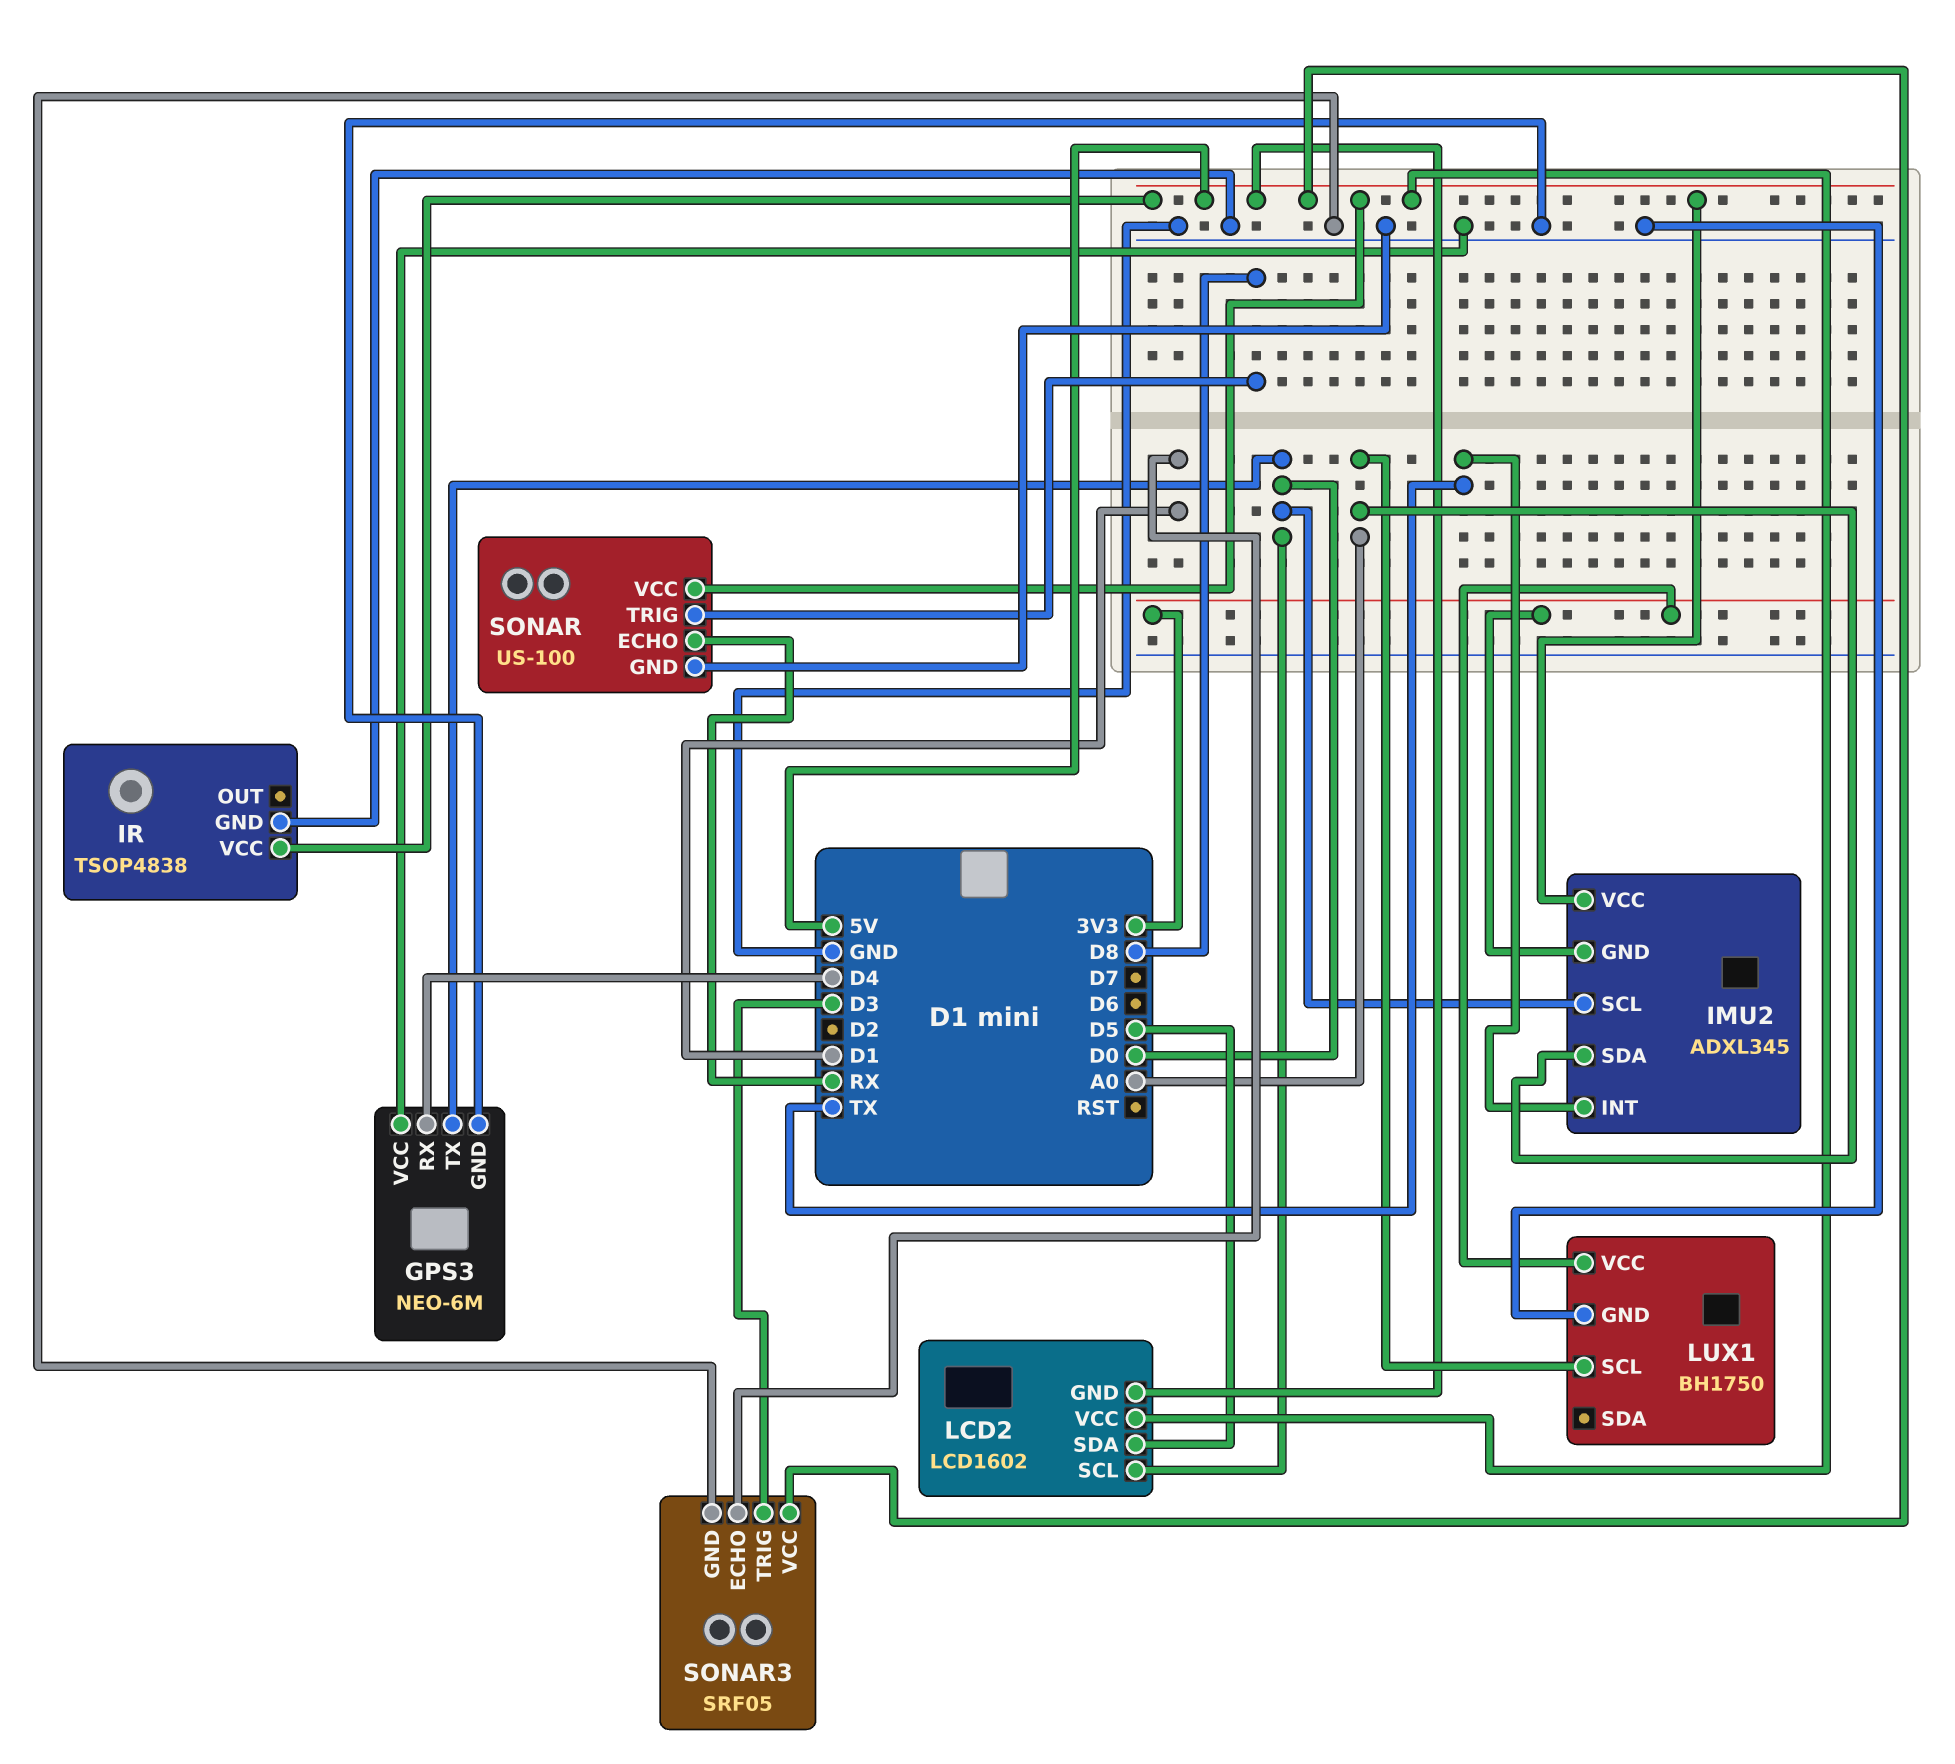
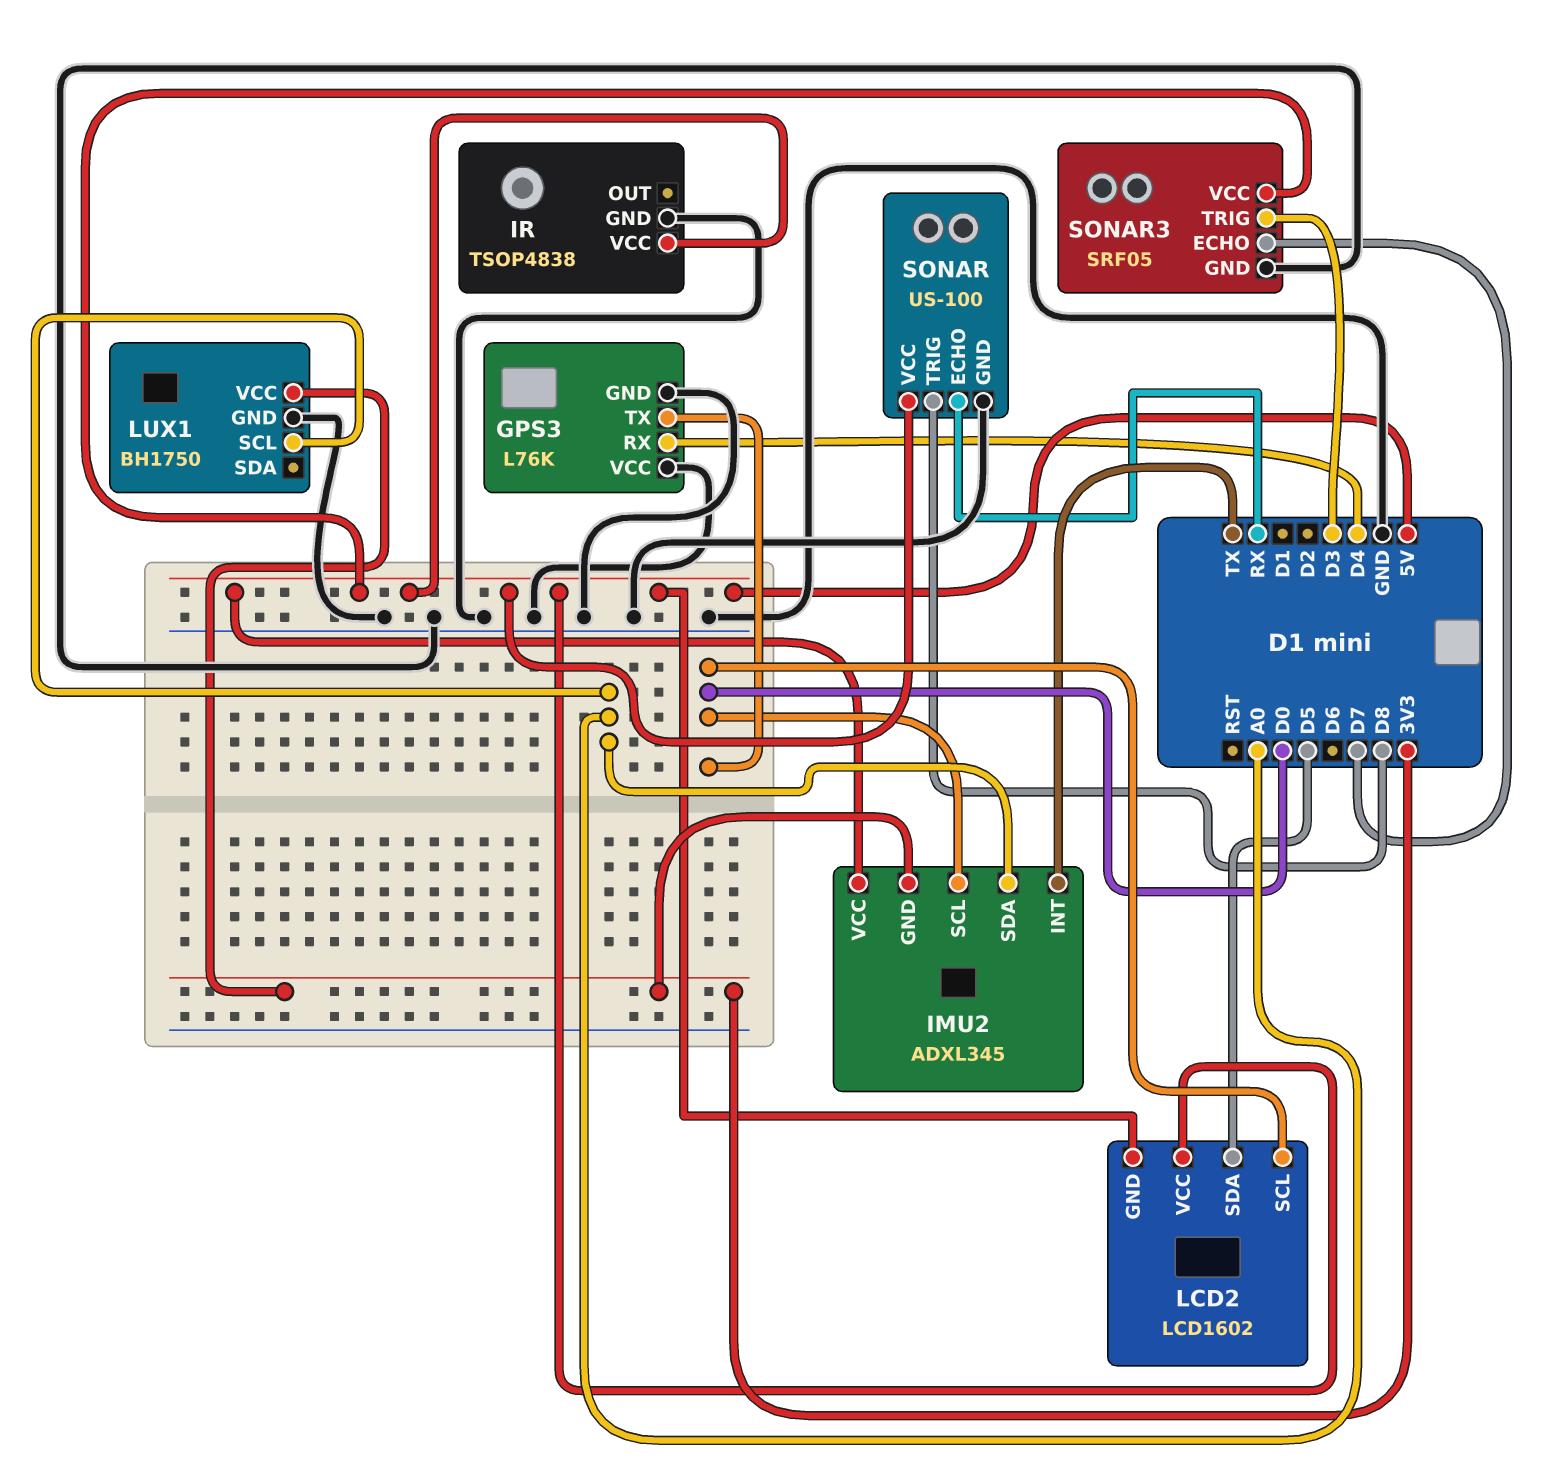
GPS3: NEO-6M -> L76K
SONAR3 pin ECHO: D1 -> D7

